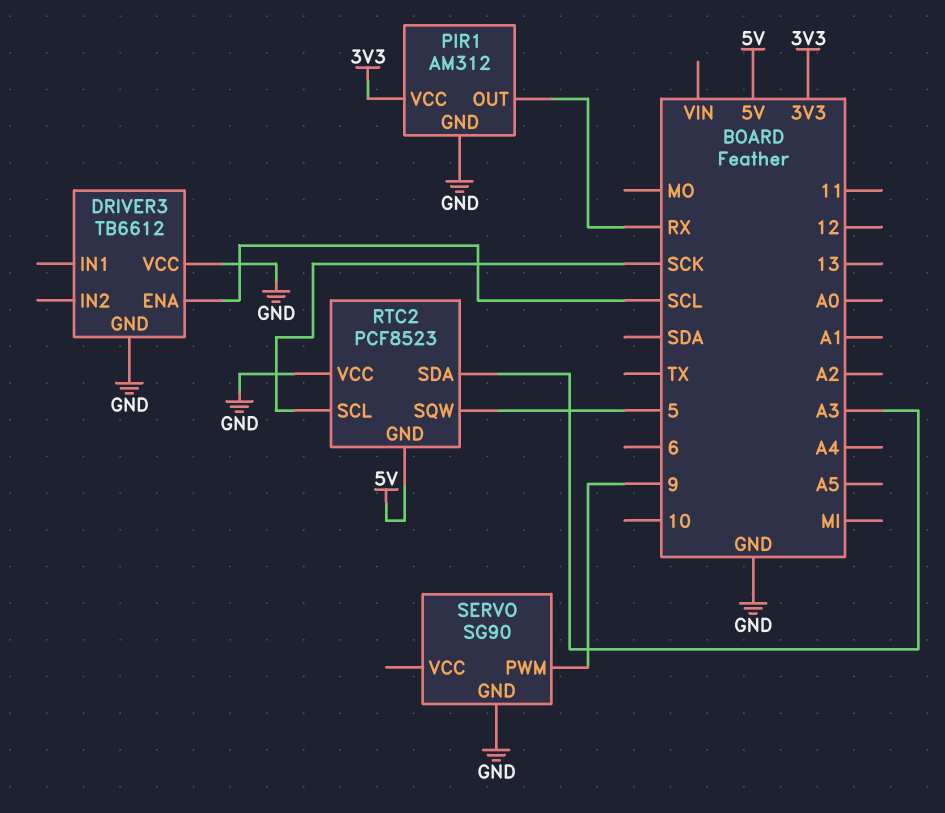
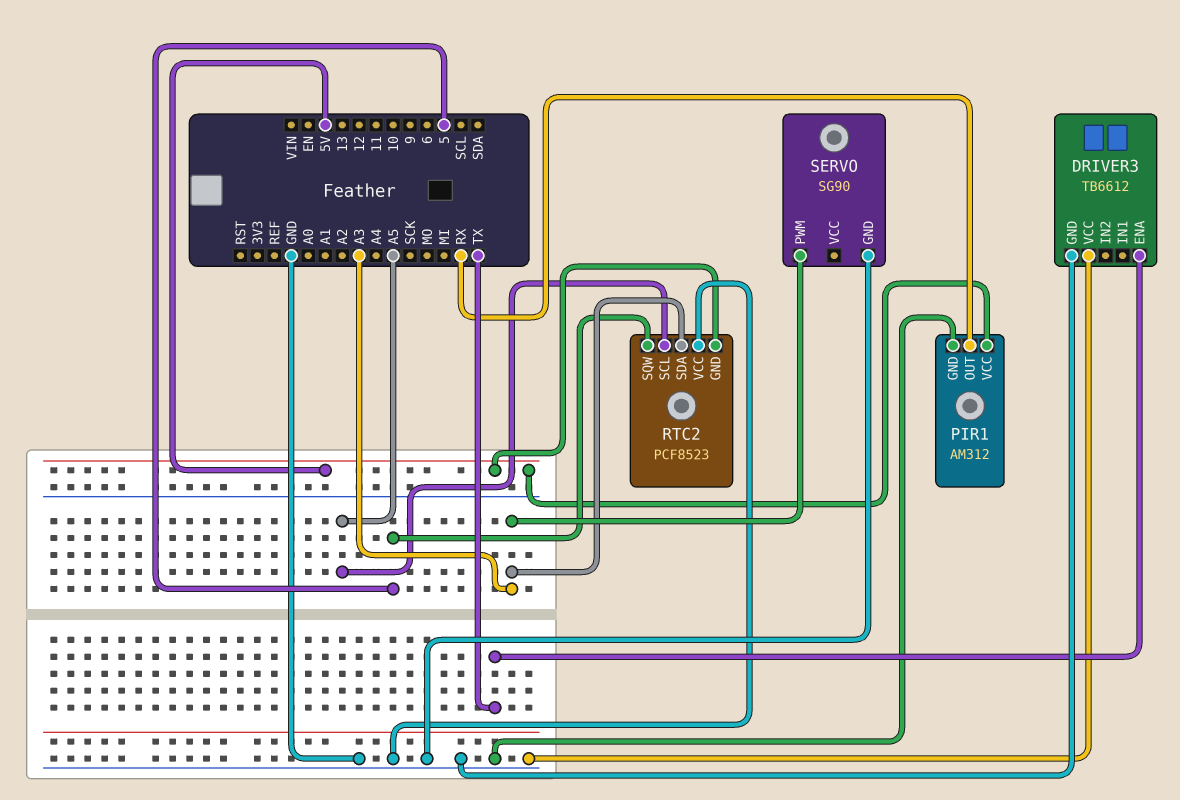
DRIVER3 pin ENA: SCL -> TX
PIR1 pin VCC: 3V3 -> 5V
RTC2 pin SCL: SCK -> A5
SERVO pin PWM: 9 -> A3

